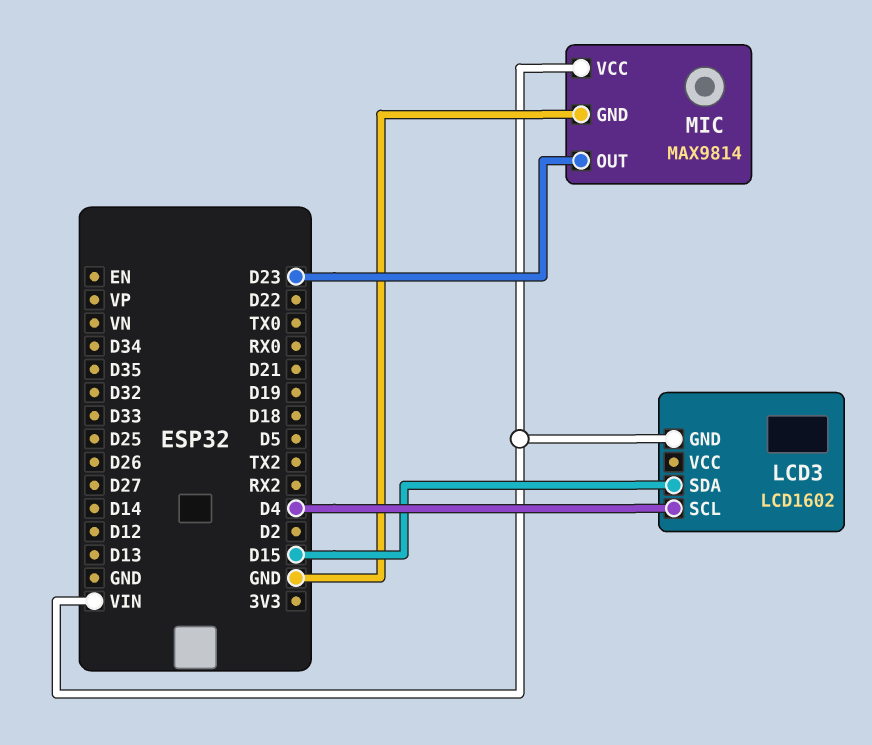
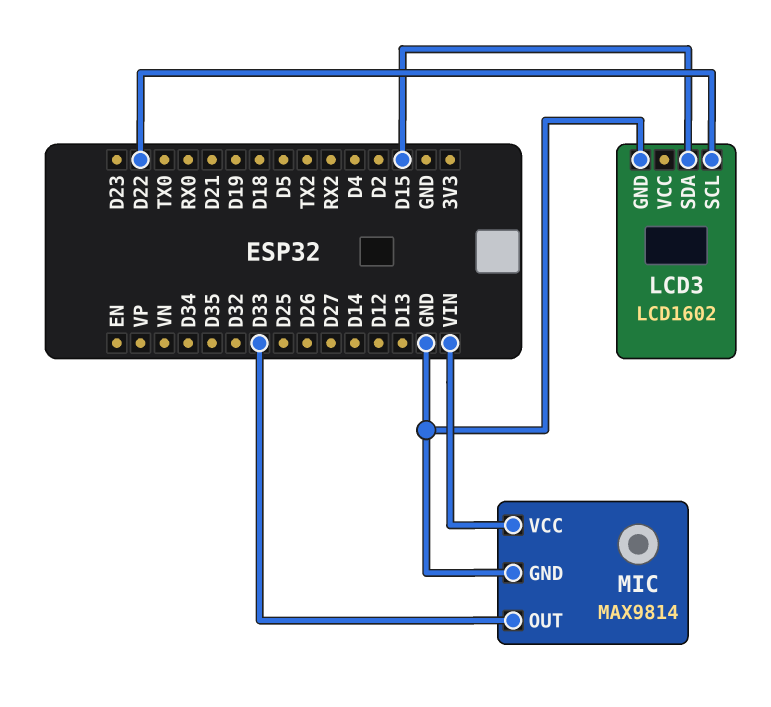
LCD3 pin GND: VIN -> GND
LCD3 pin SCL: D4 -> D22
MIC pin OUT: D23 -> D33

